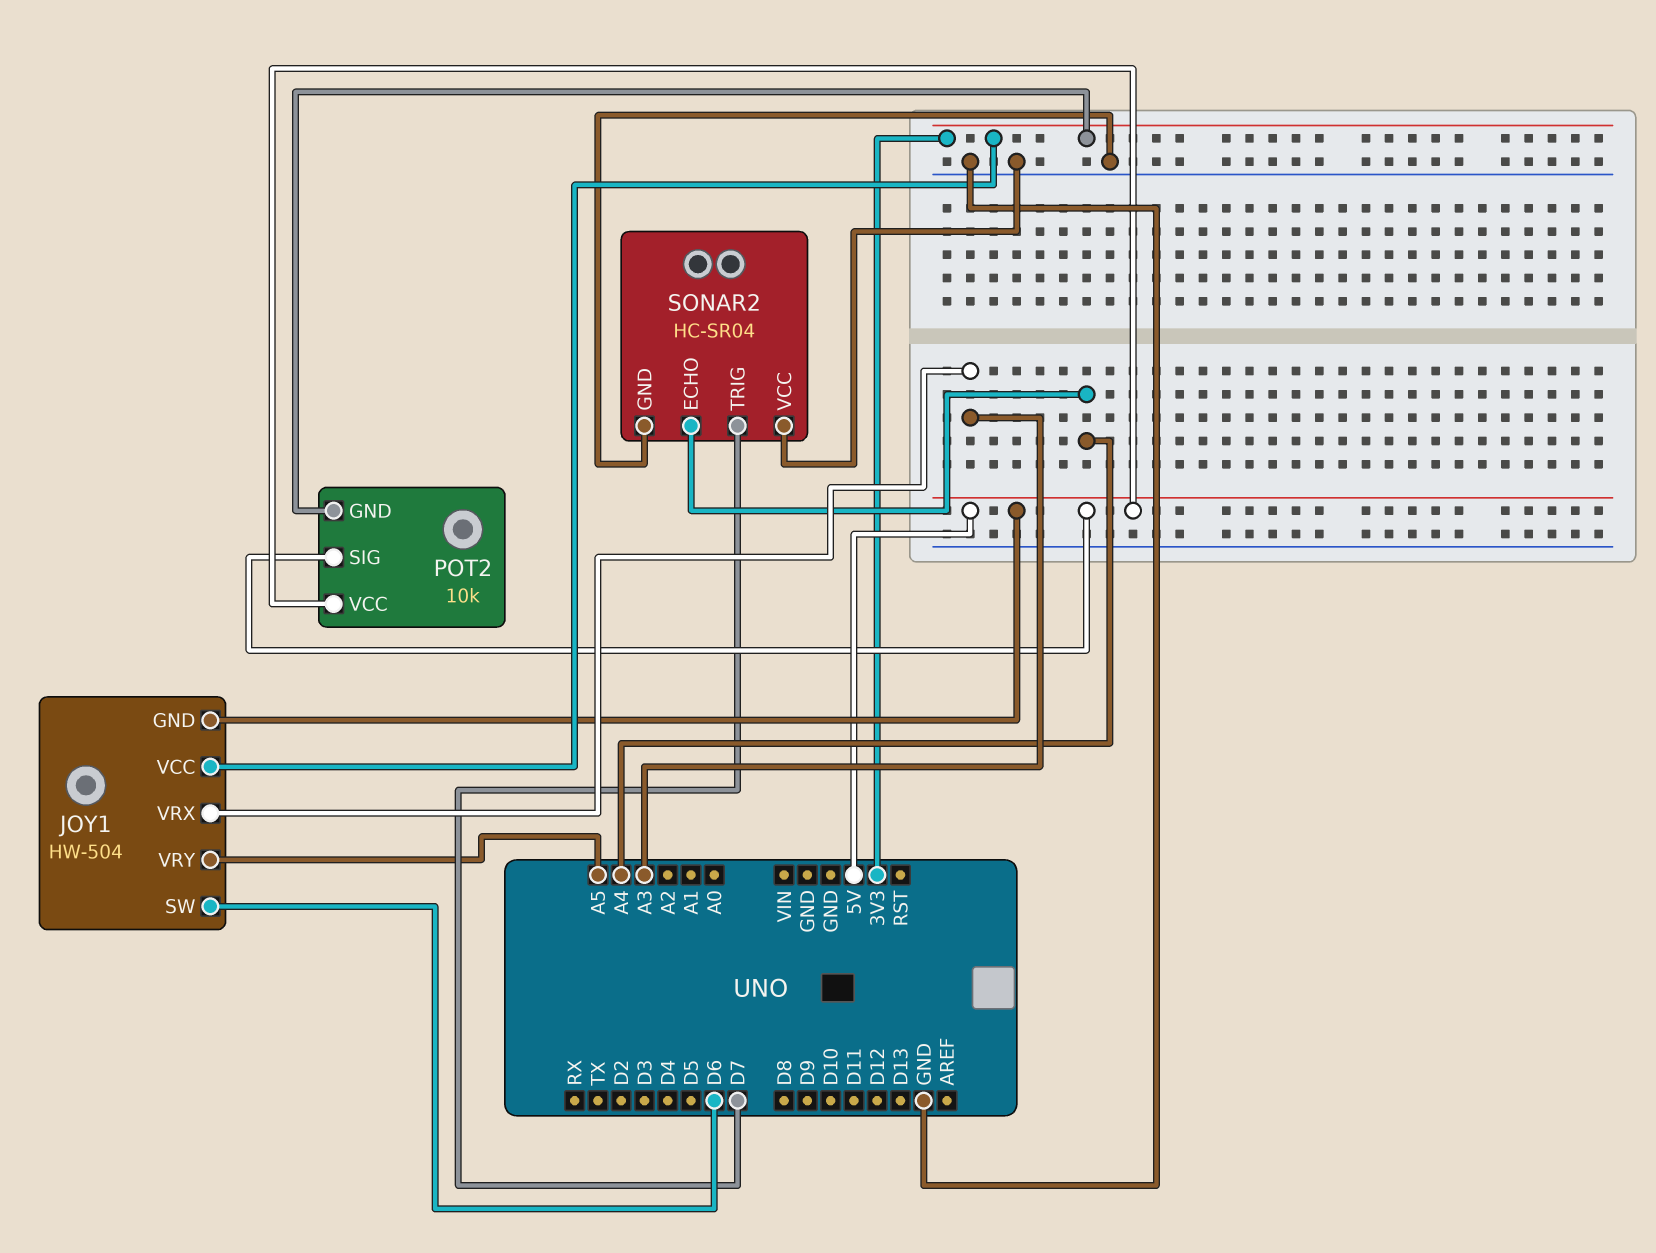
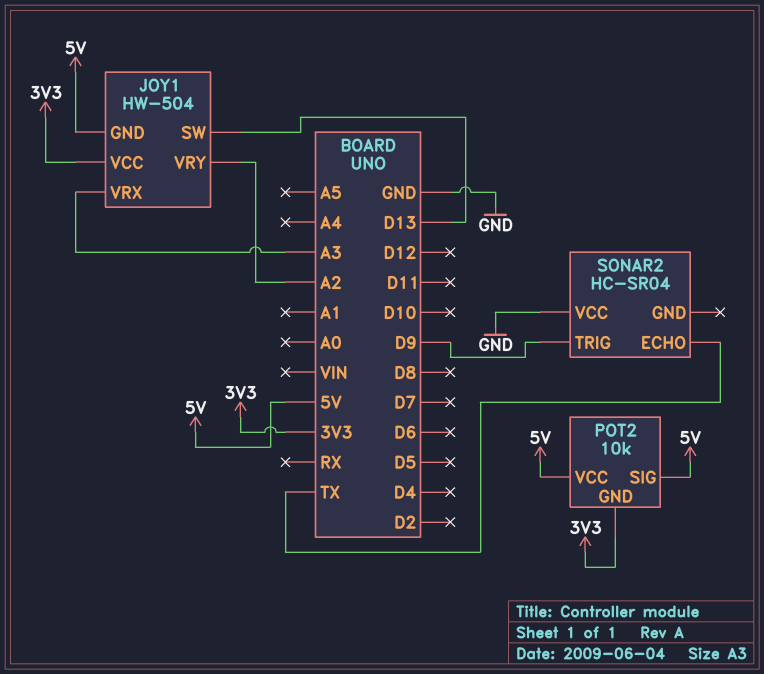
JOY1 pin SW: D6 -> D13
JOY1 pin VRY: A5 -> A2
SONAR2 pin ECHO: A4 -> TX
SONAR2 pin GND: GND -> none
SONAR2 pin TRIG: D7 -> D9

